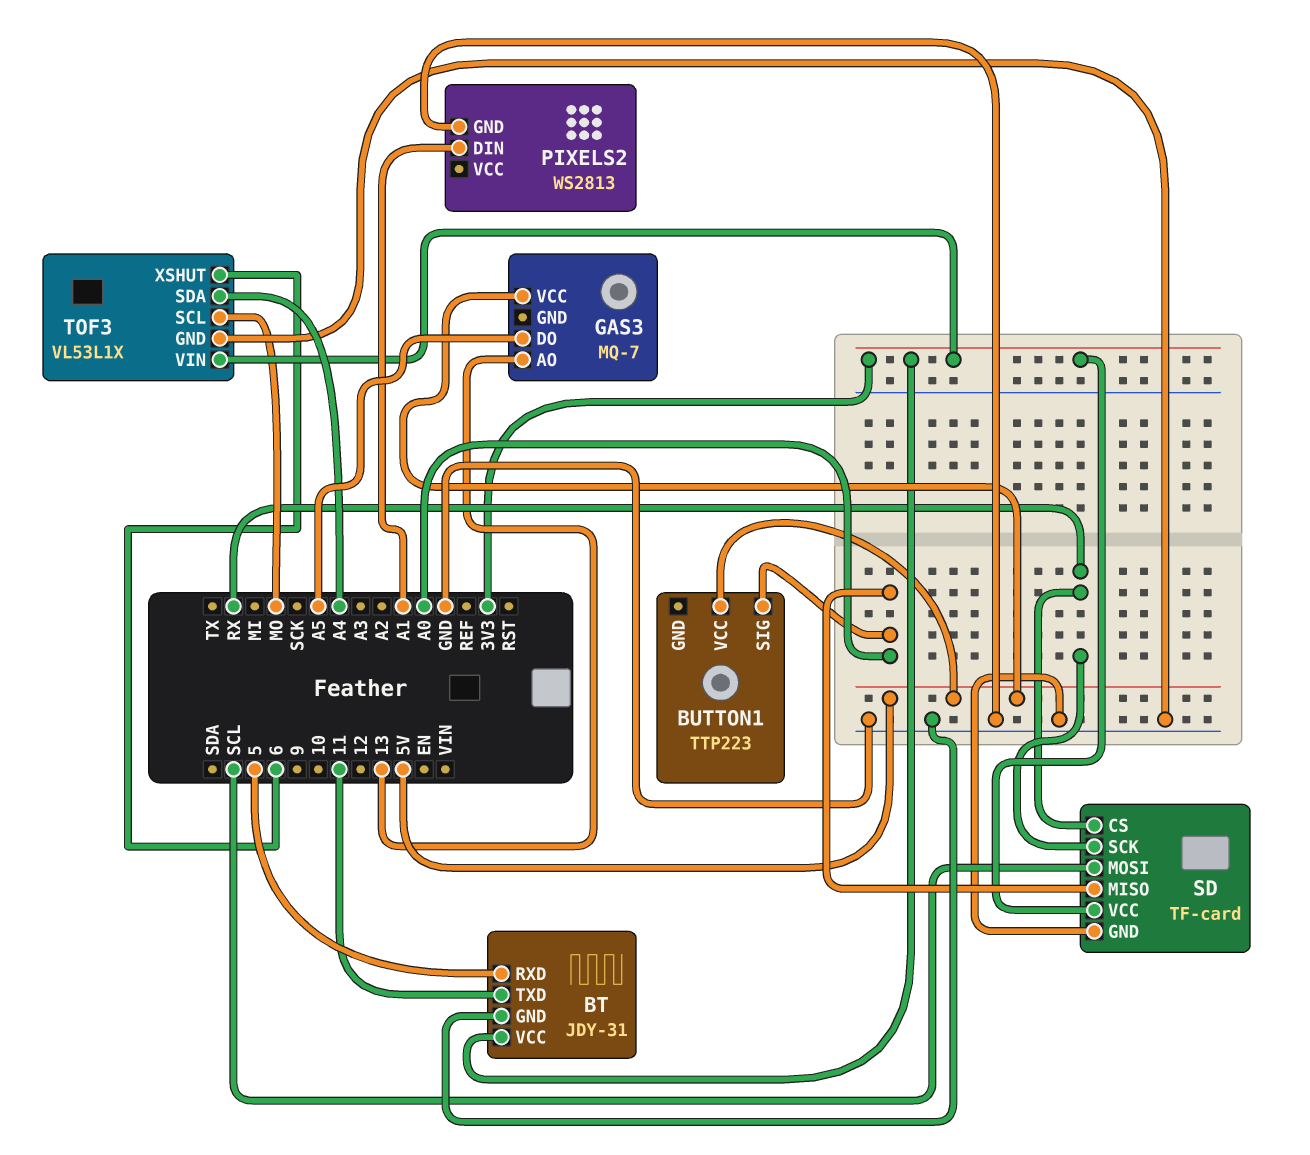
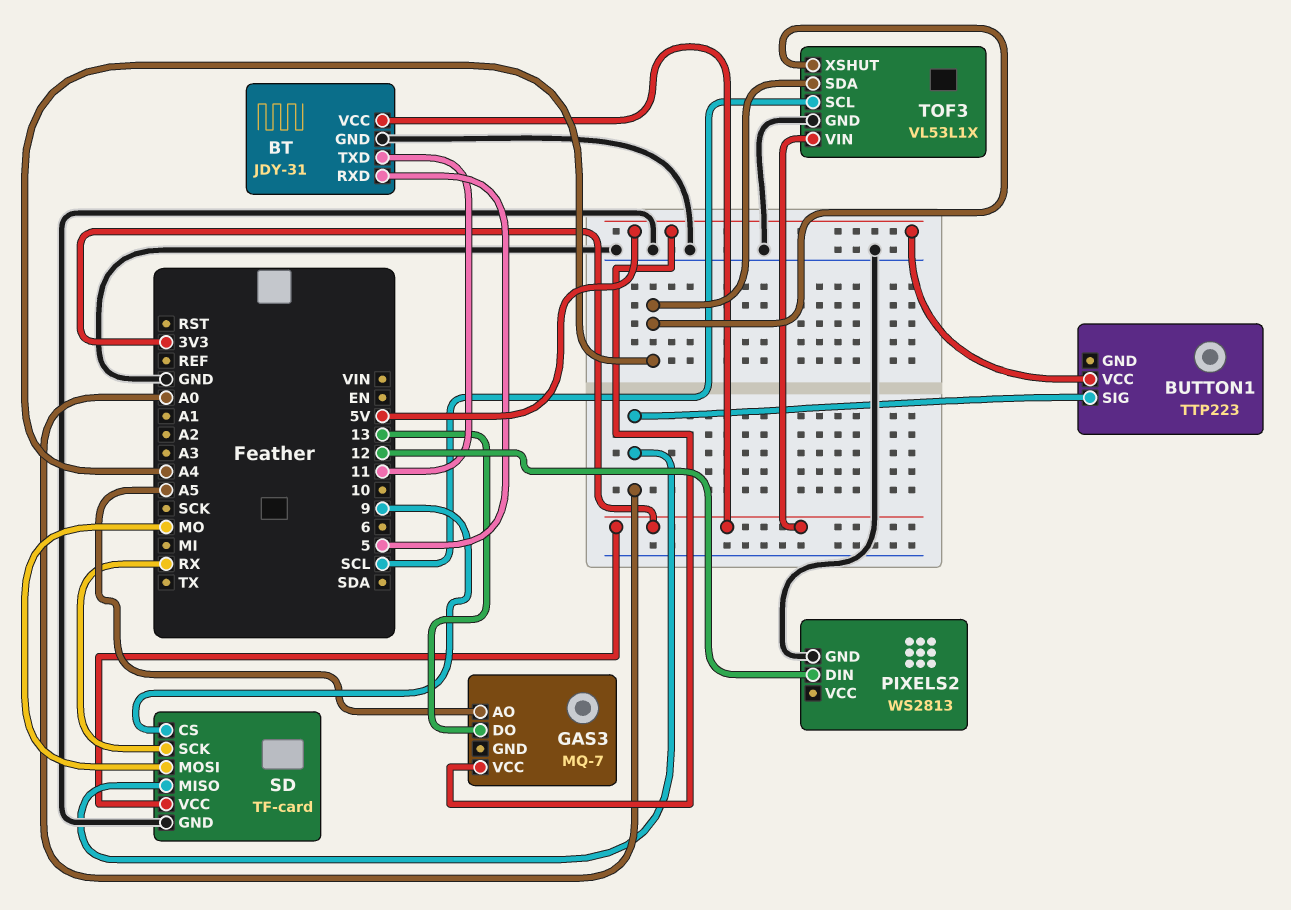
GAS3 pin AO: 13 -> A5
GAS3 pin DO: A5 -> 13
PIXELS2 pin DIN: A1 -> 12
SD pin CS: RX -> 9
SD pin MOSI: SCL -> MO
TOF3 pin SCL: MO -> SCL
TOF3 pin XSHUT: 6 -> A4

